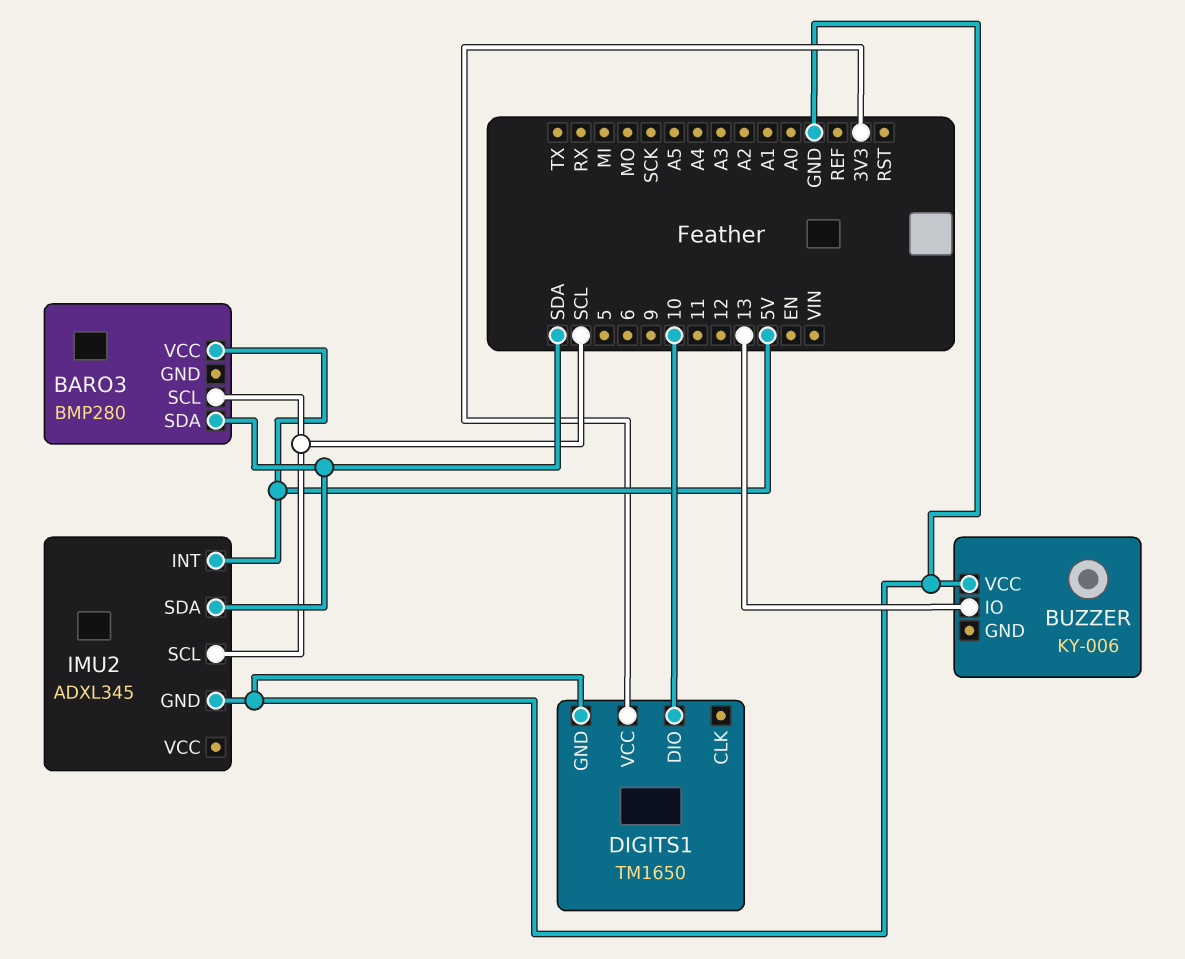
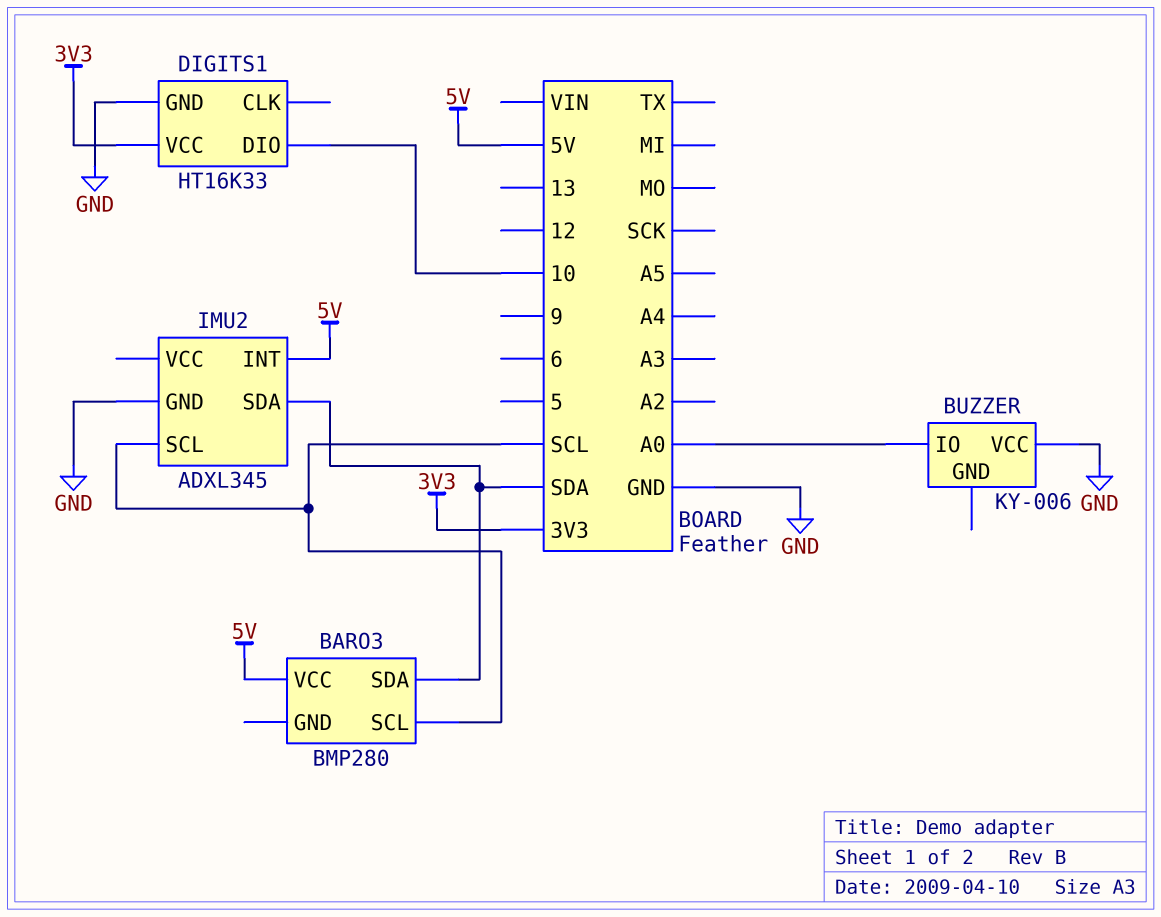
BUZZER pin IO: 13 -> A0
DIGITS1: TM1650 -> HT16K33

